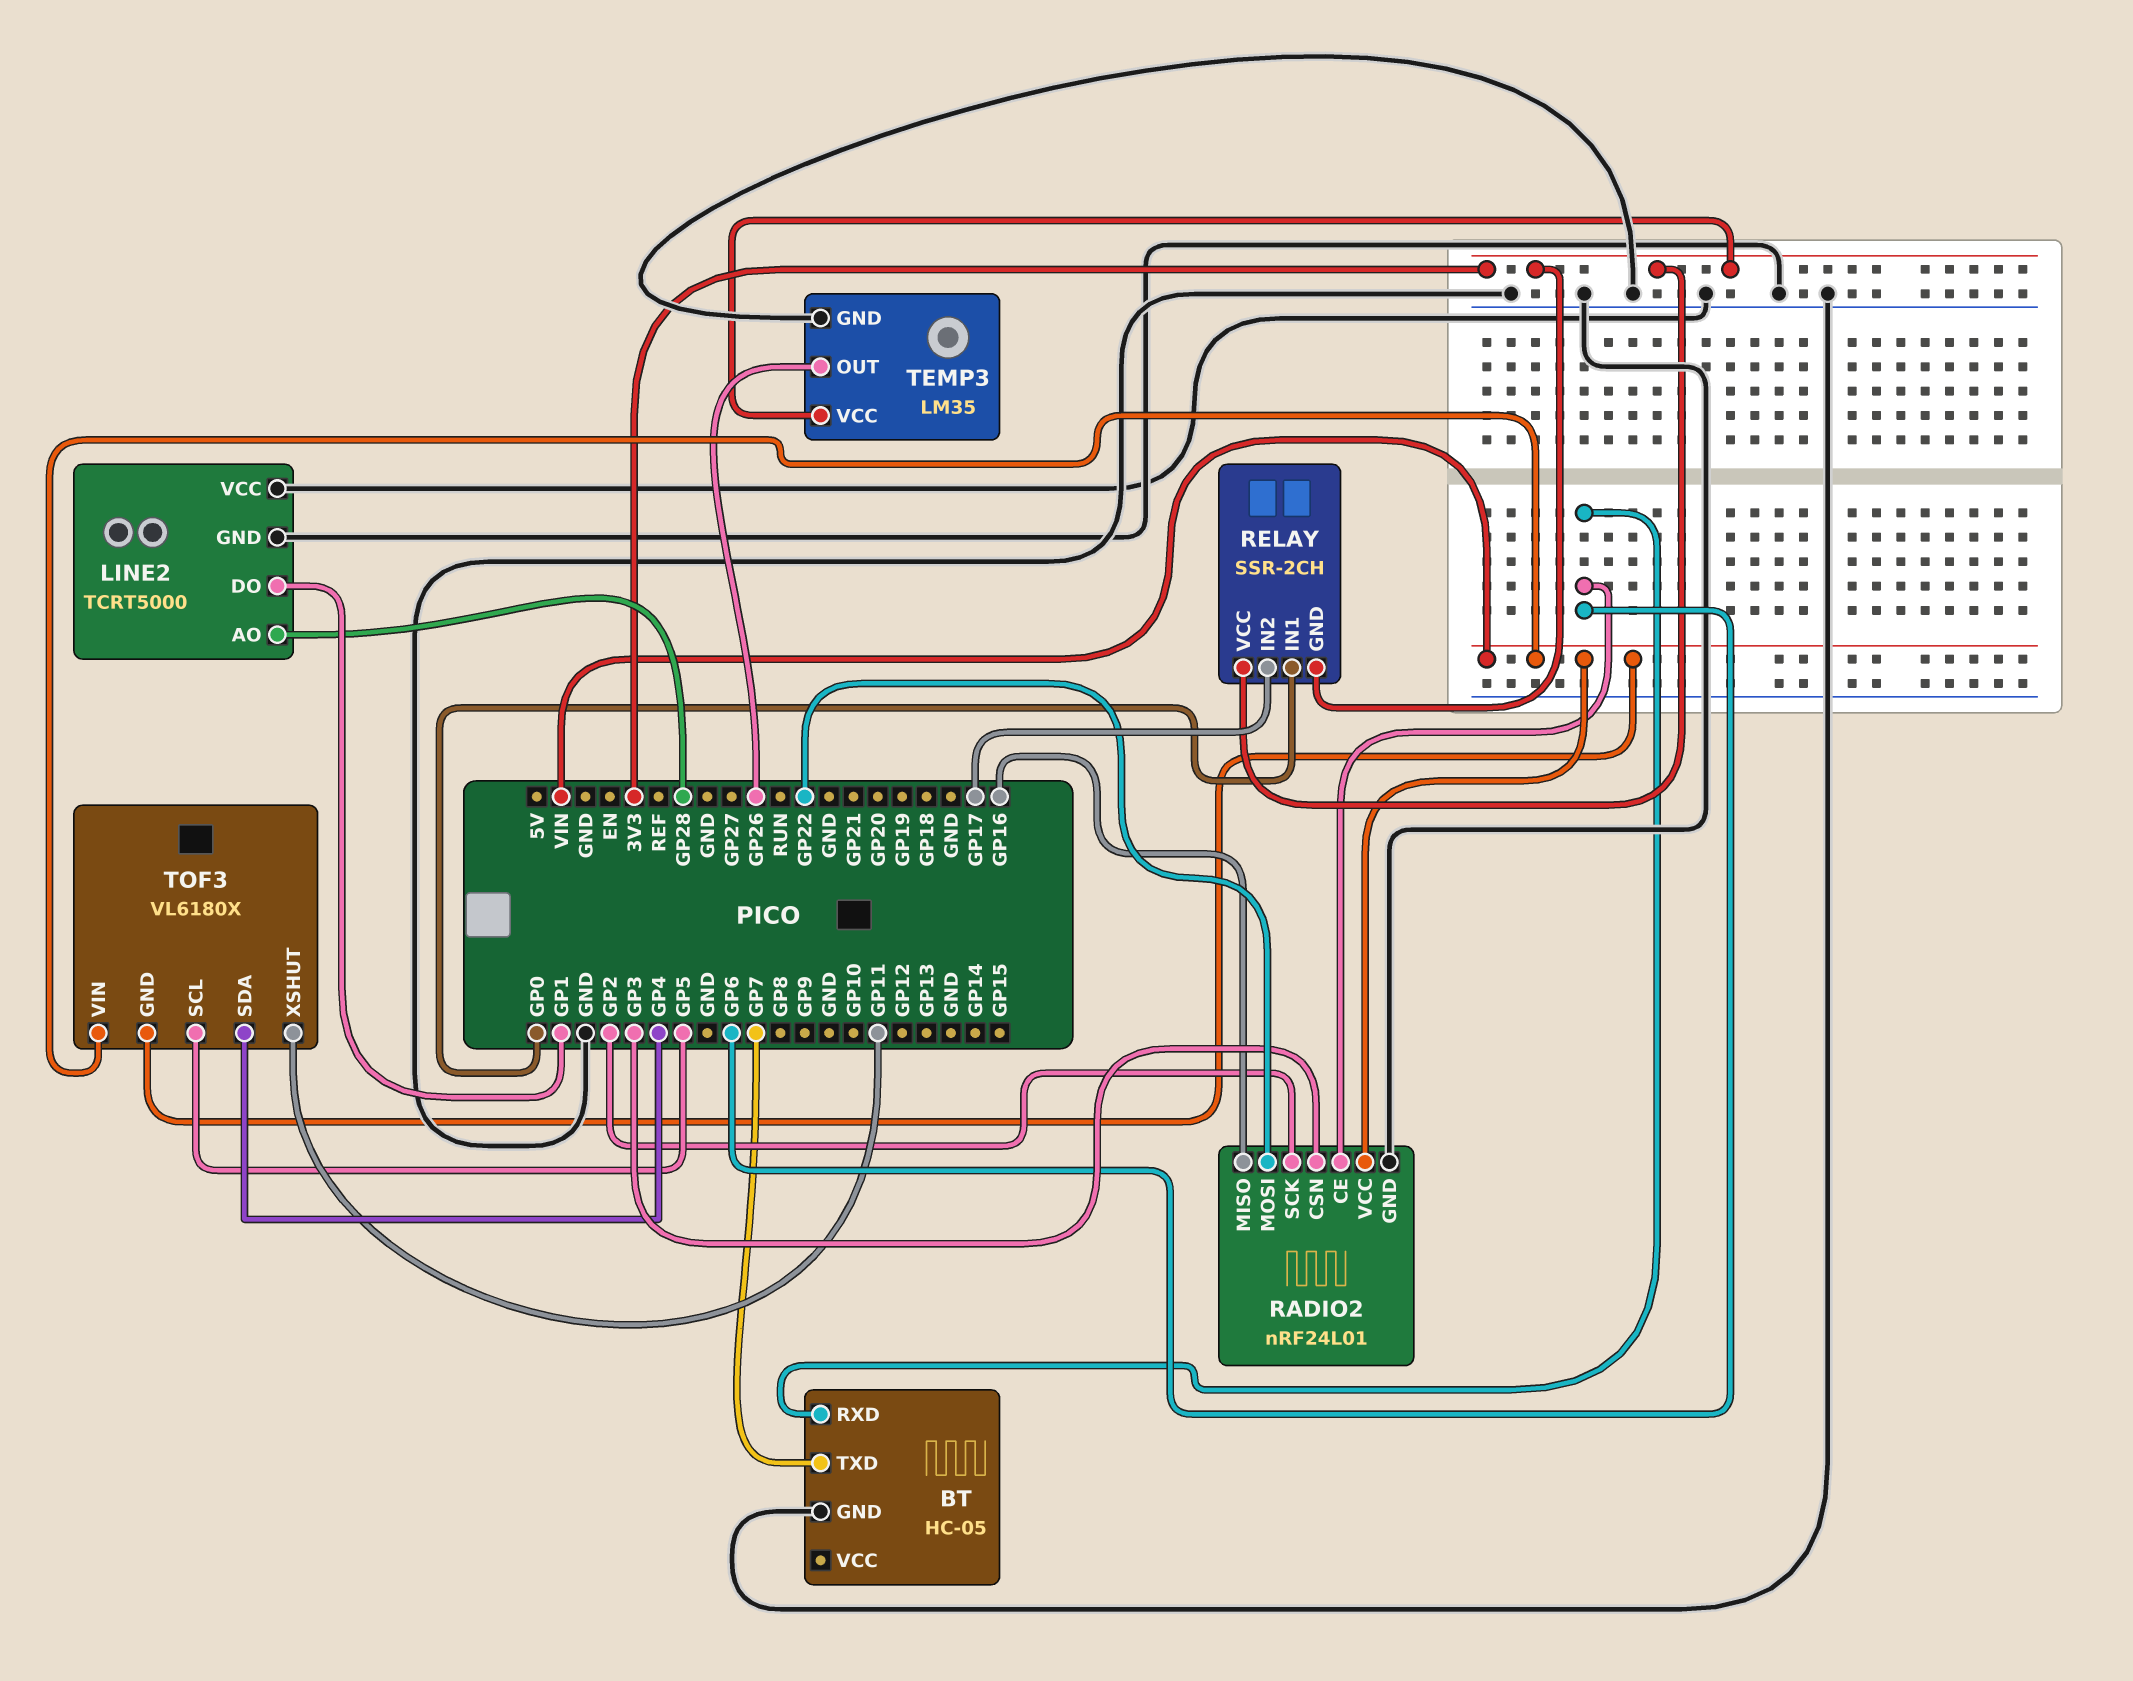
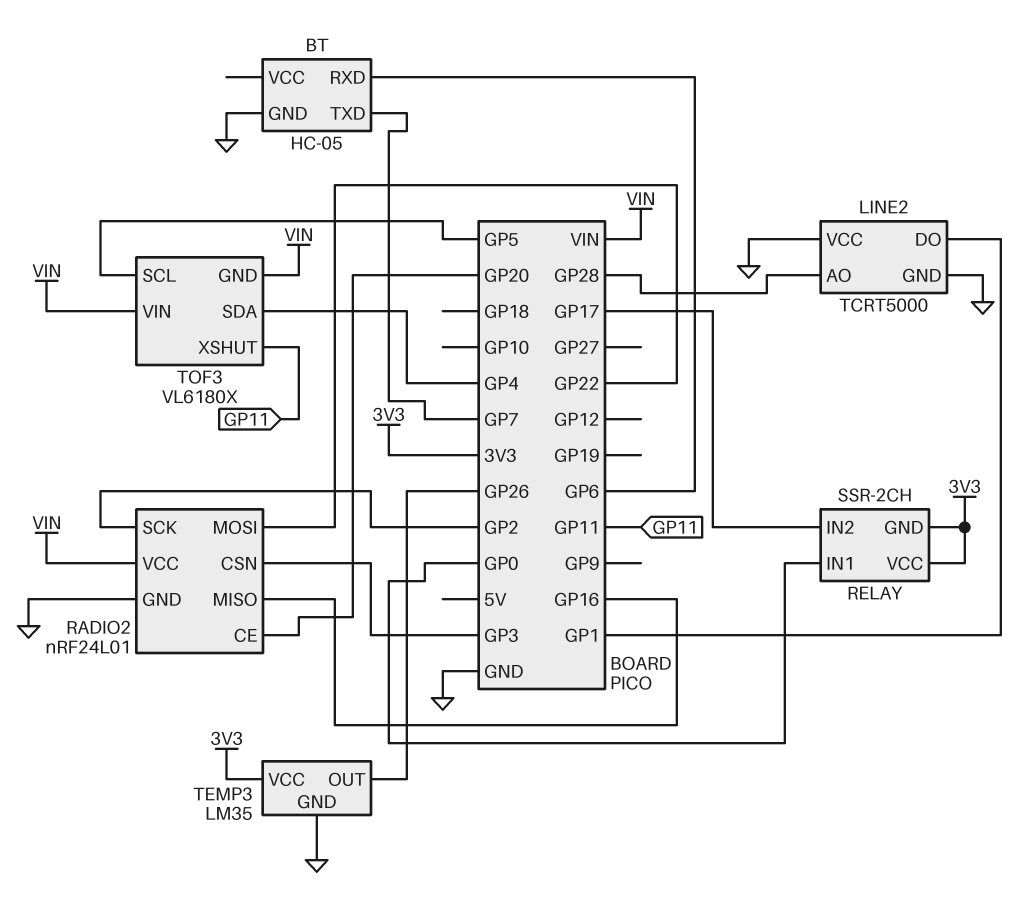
RADIO2 pin CE: GP6 -> GP20

